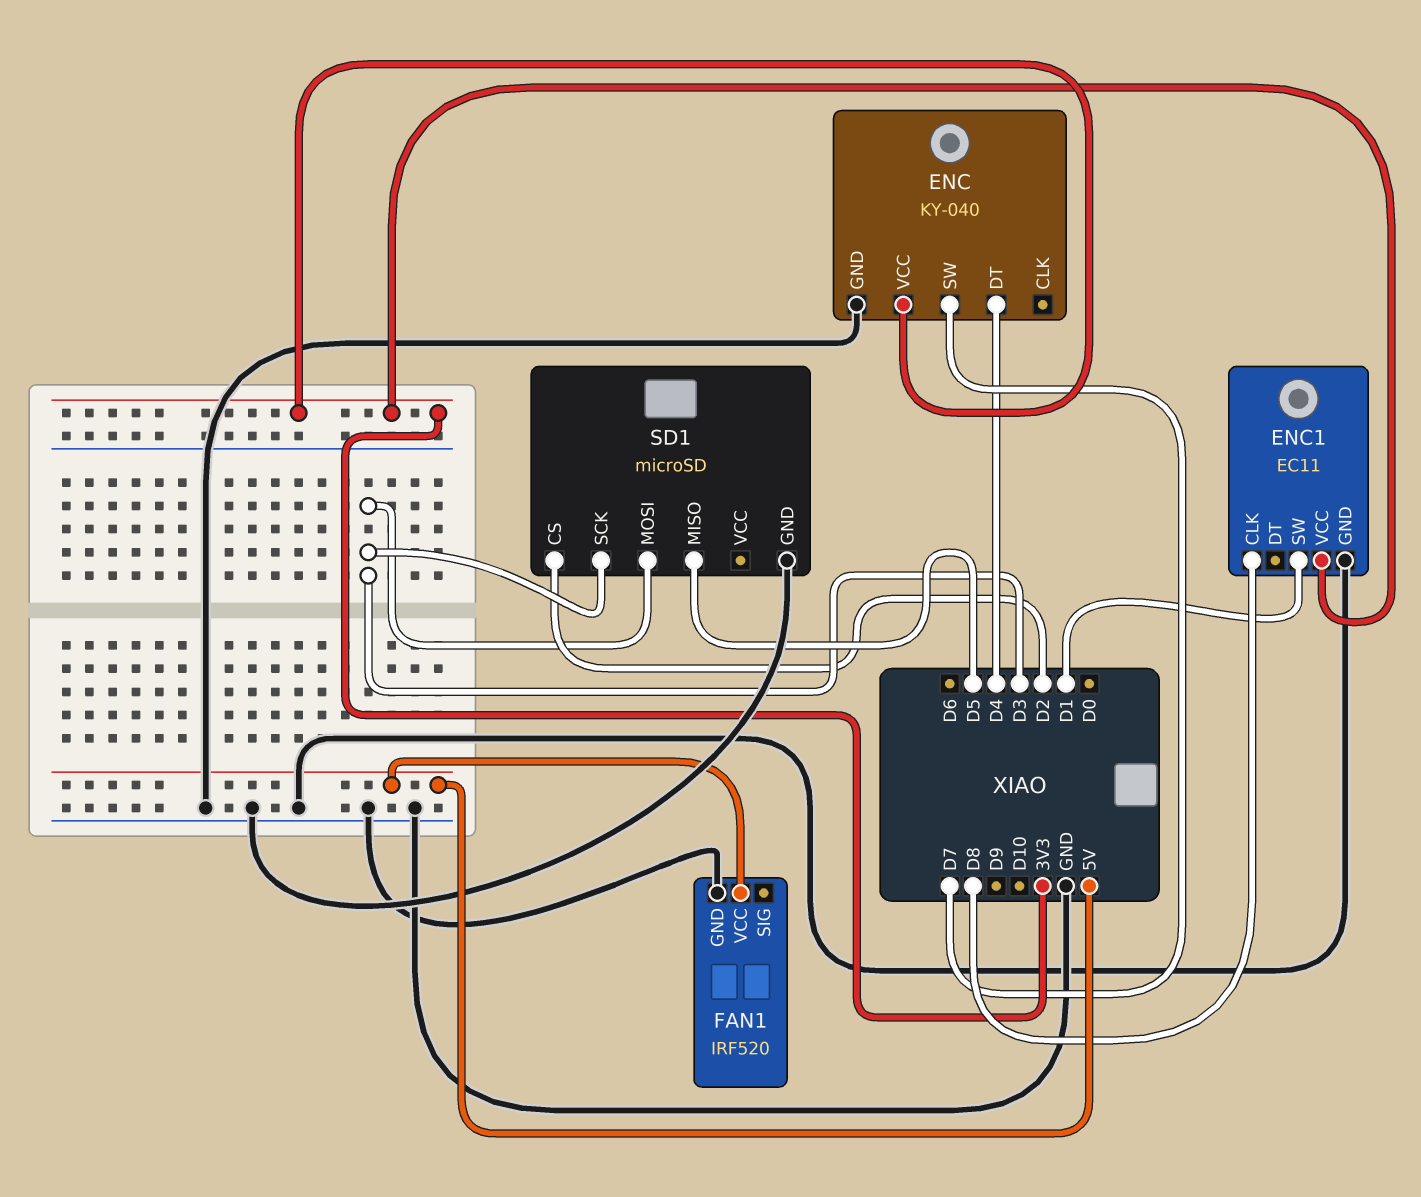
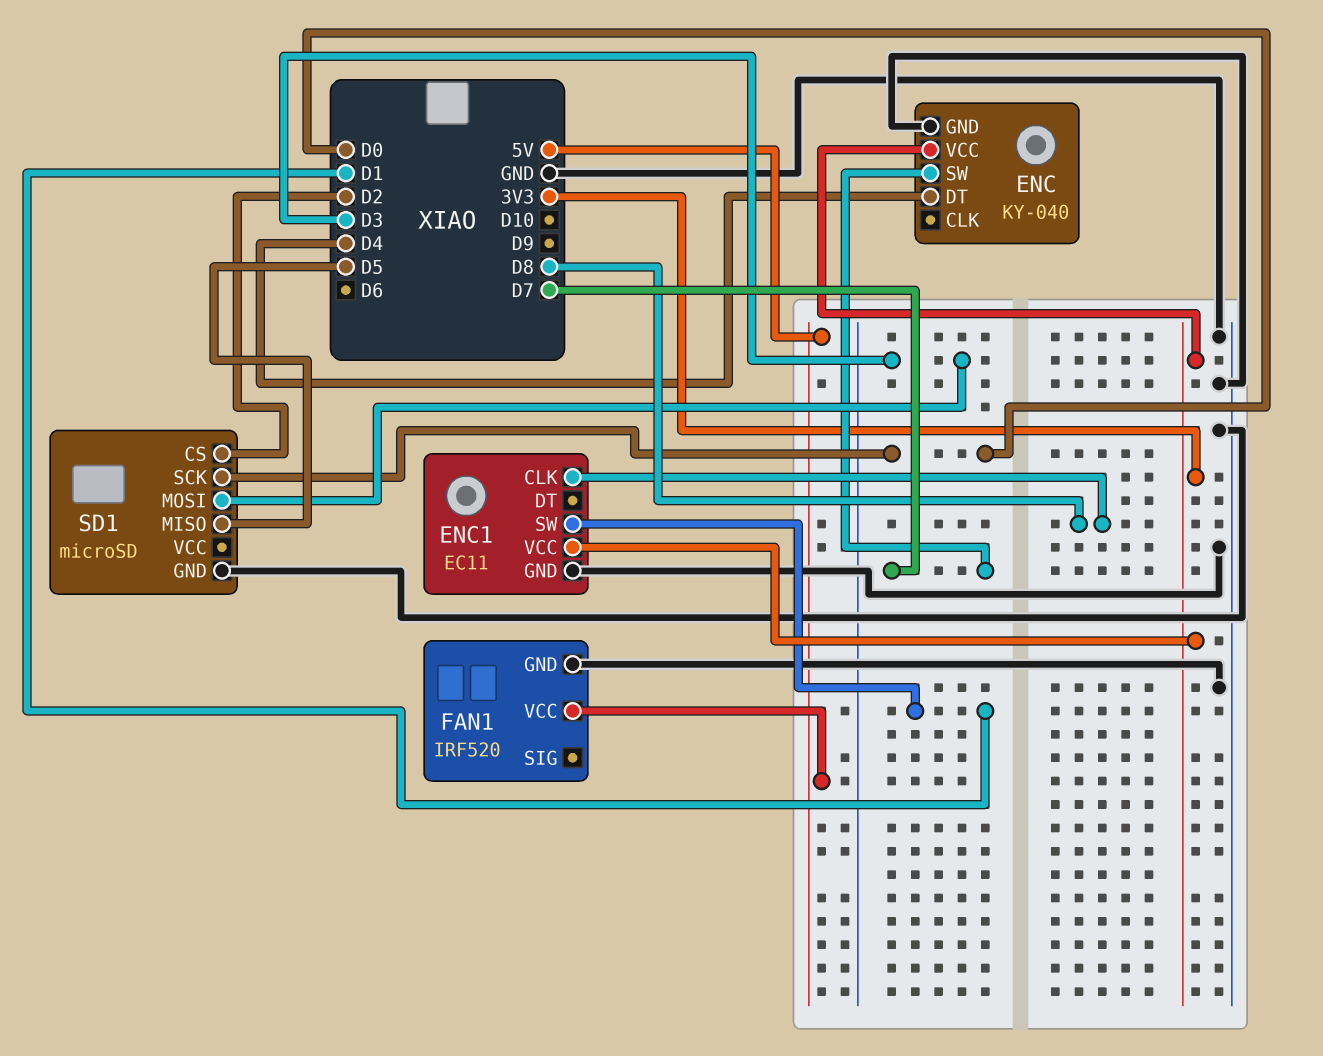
SD1 pin SCK: D3 -> D0

